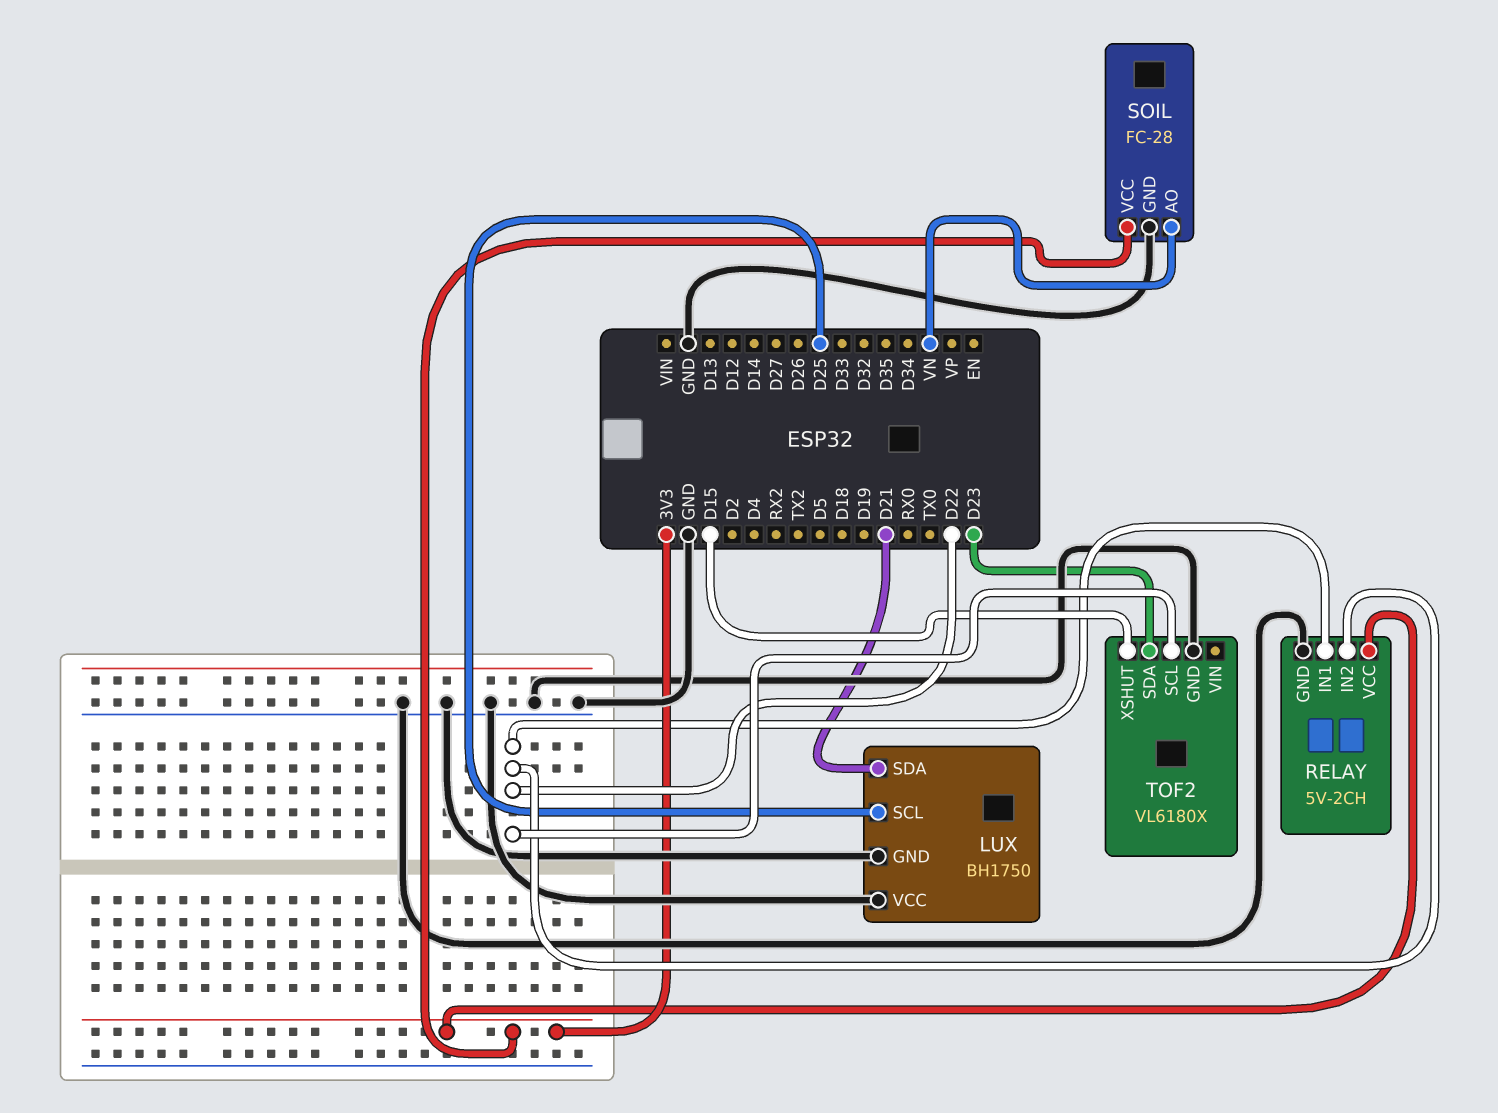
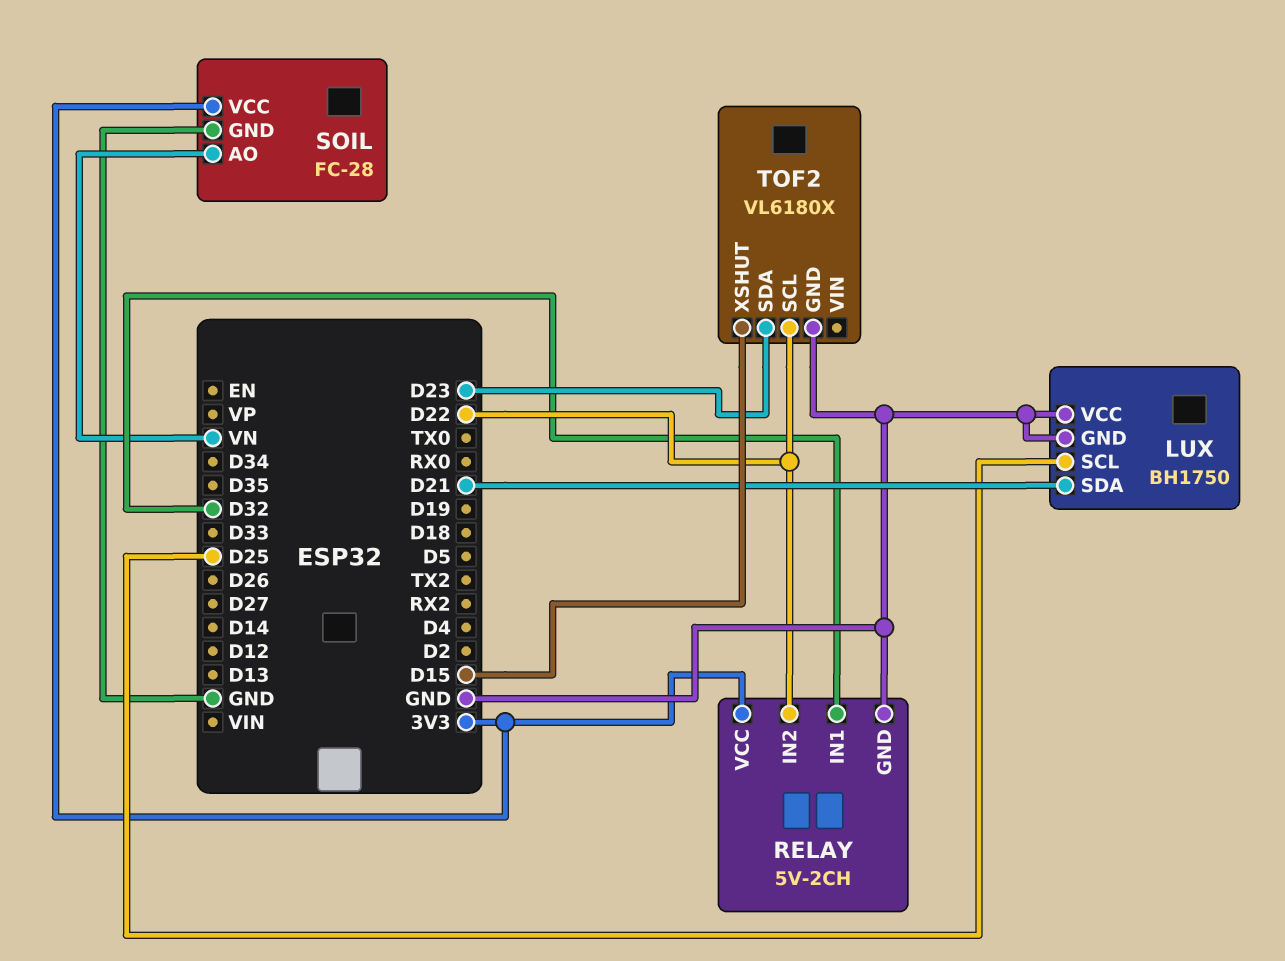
RELAY pin IN1: D22 -> D32

